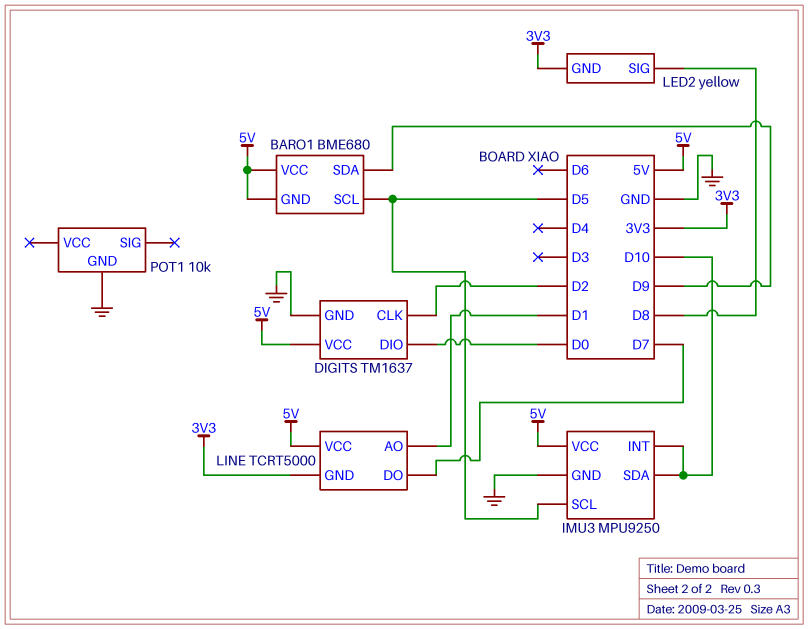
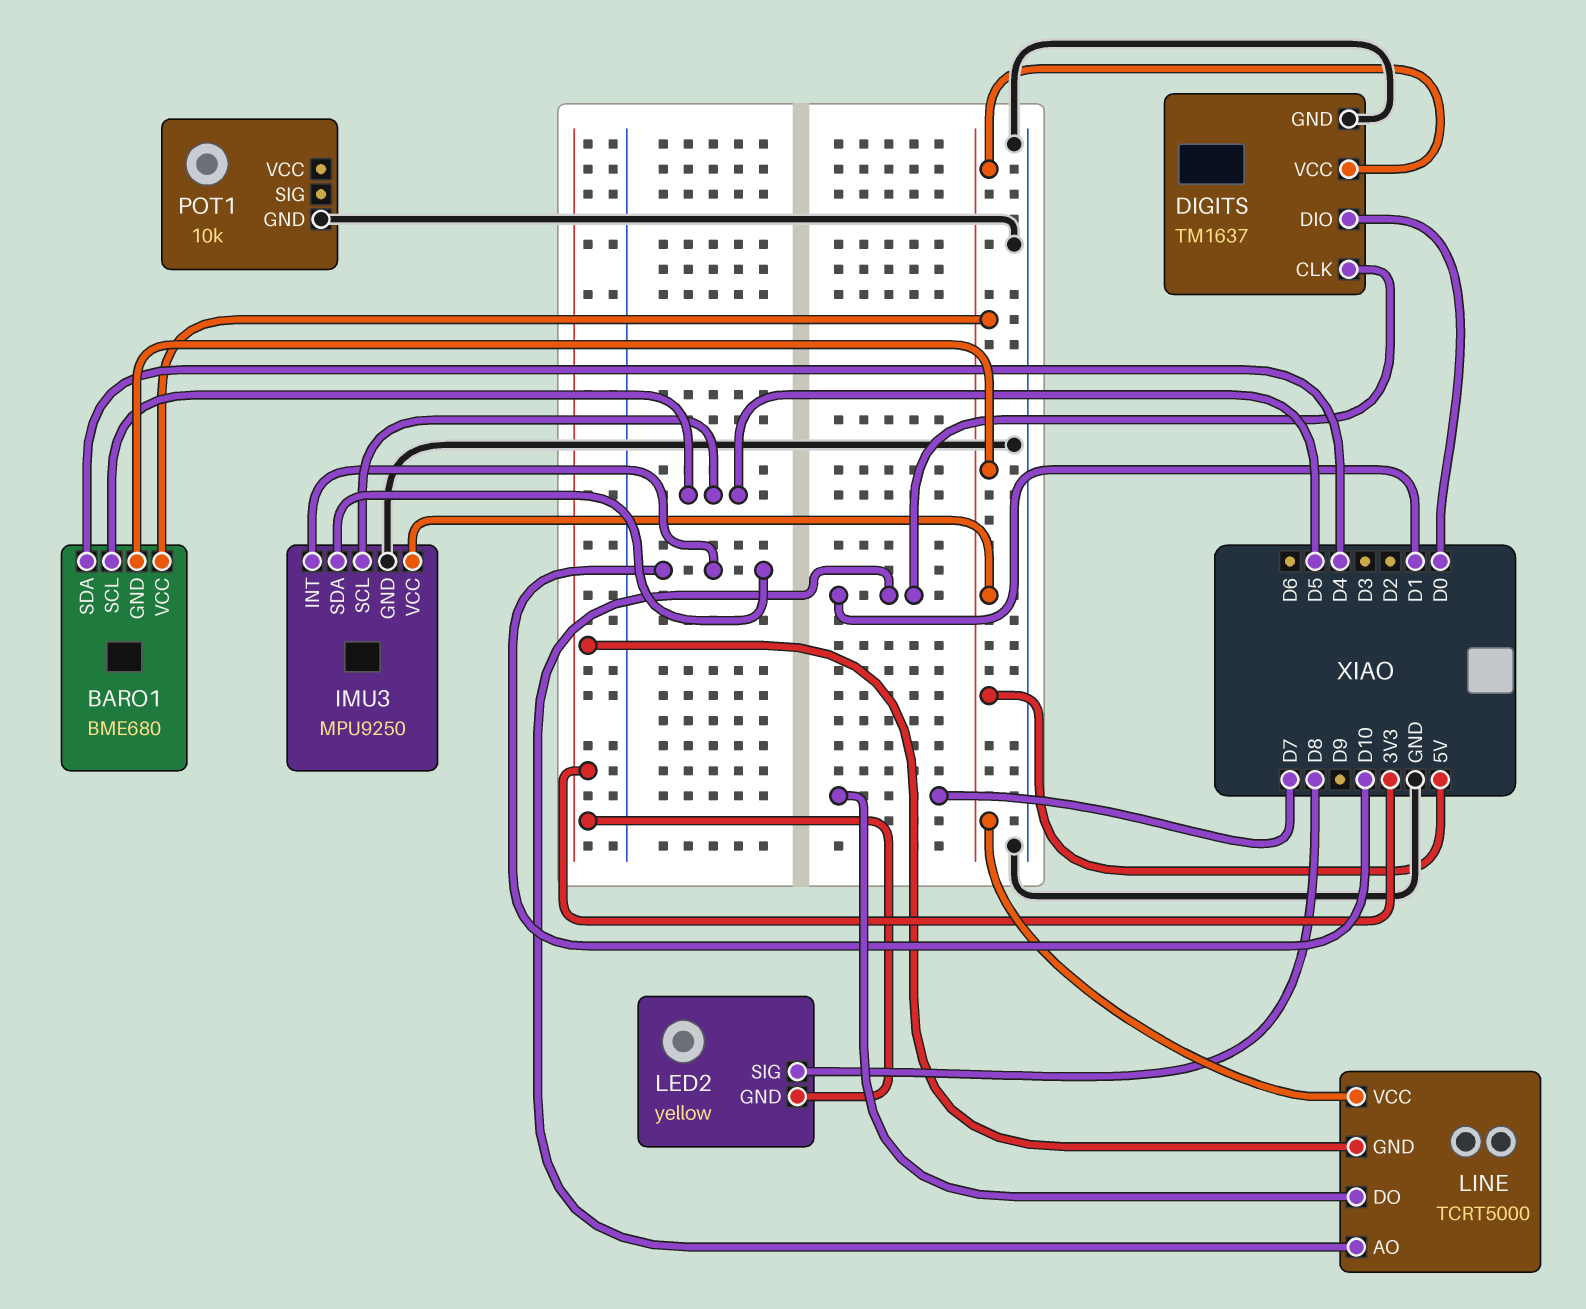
BARO1 pin SDA: D9 -> D4
DIGITS pin CLK: D2 -> D1

